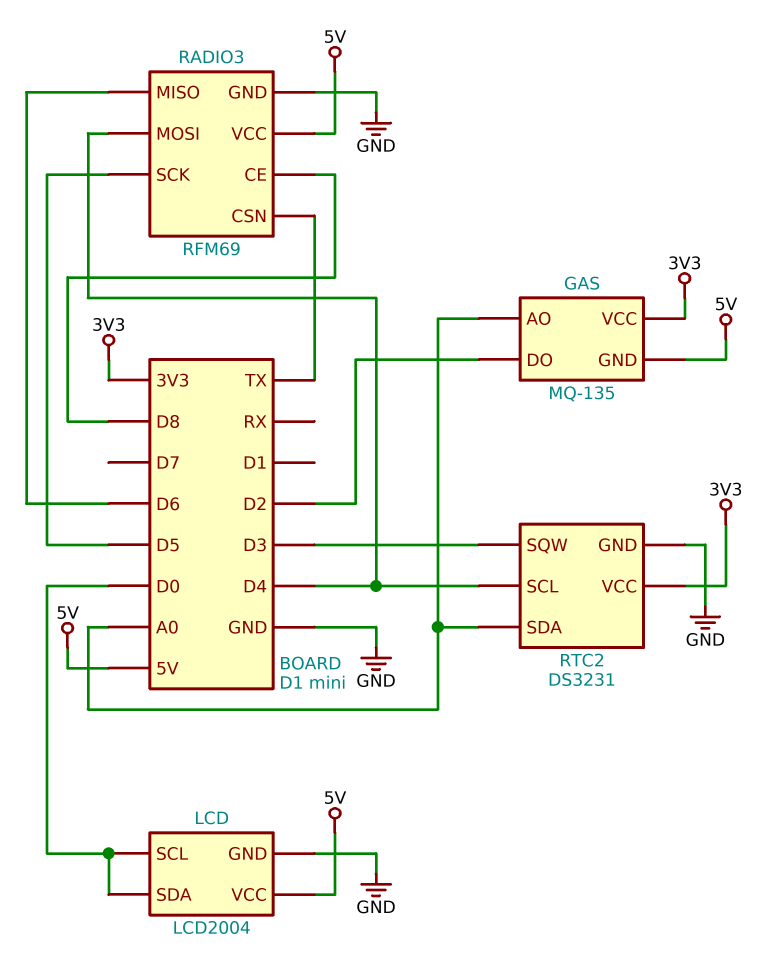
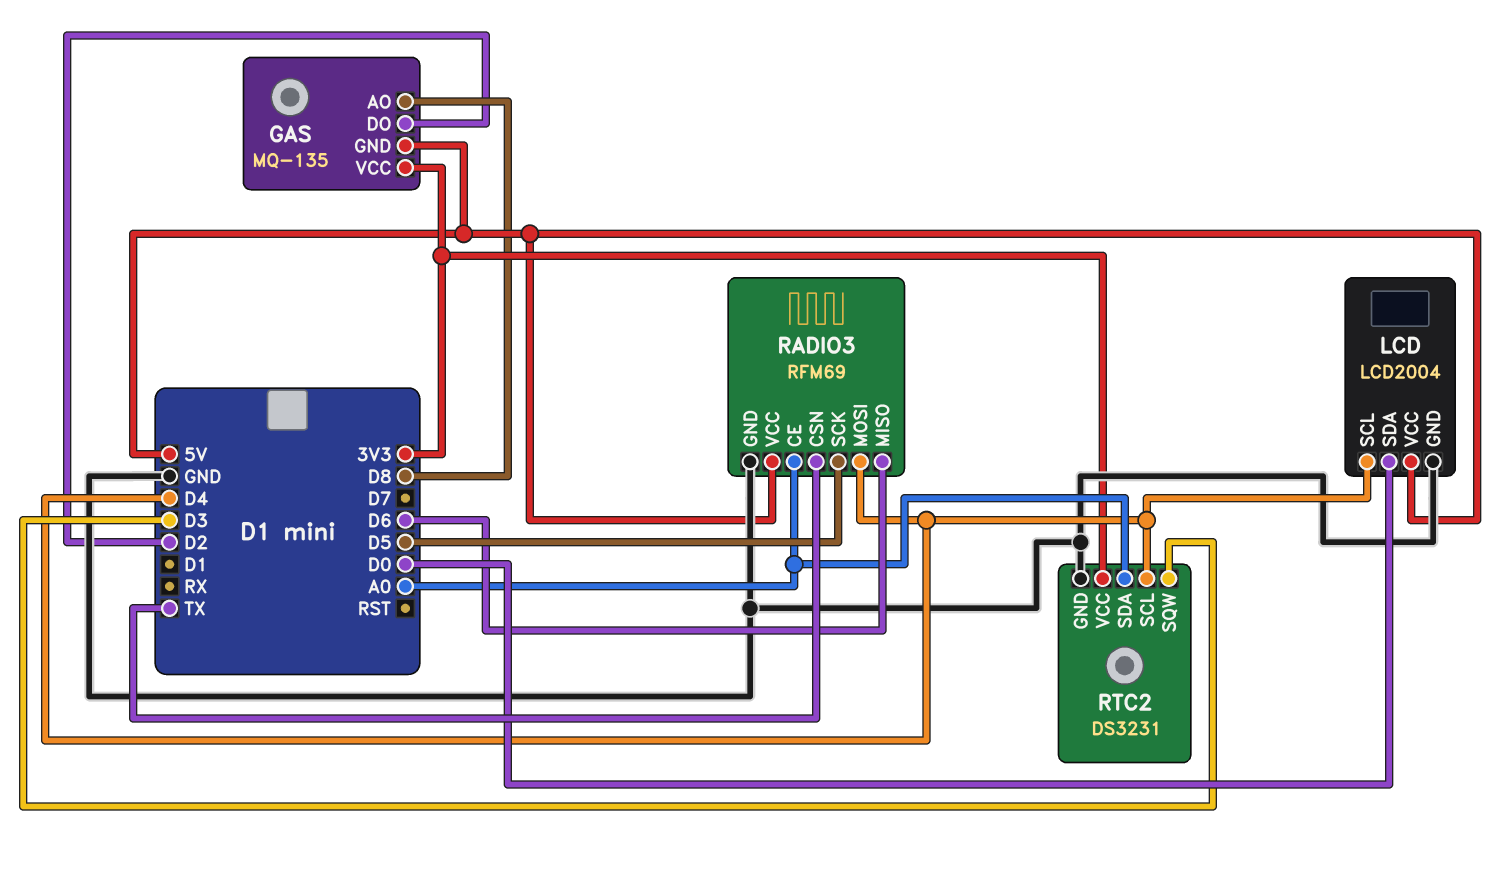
GAS pin AO: A0 -> D8
LCD pin SCL: D0 -> D4
RADIO3 pin CE: D8 -> A0

